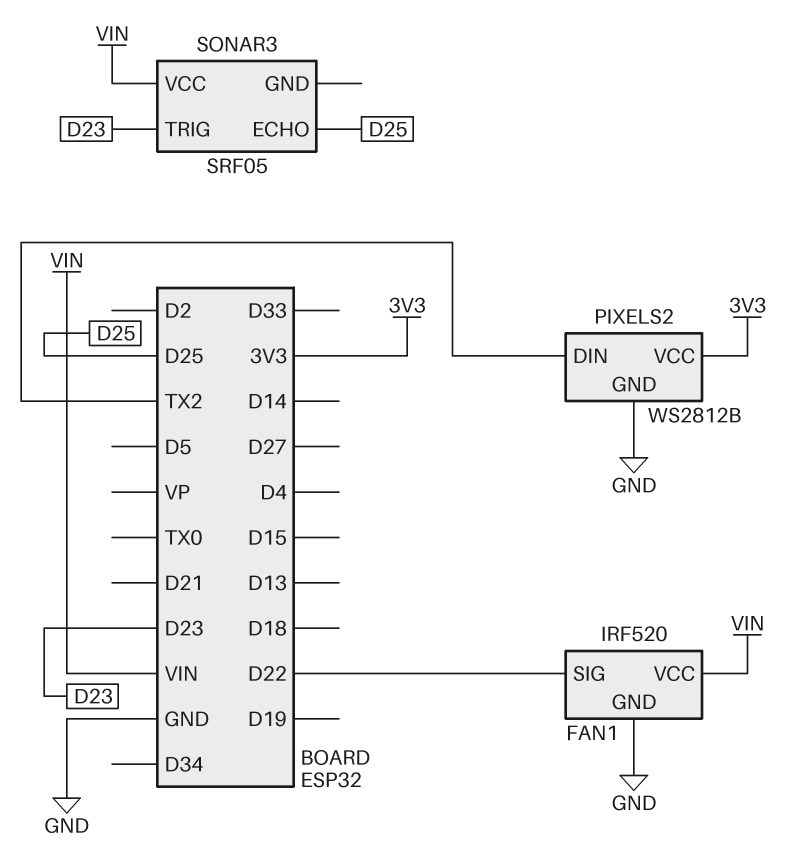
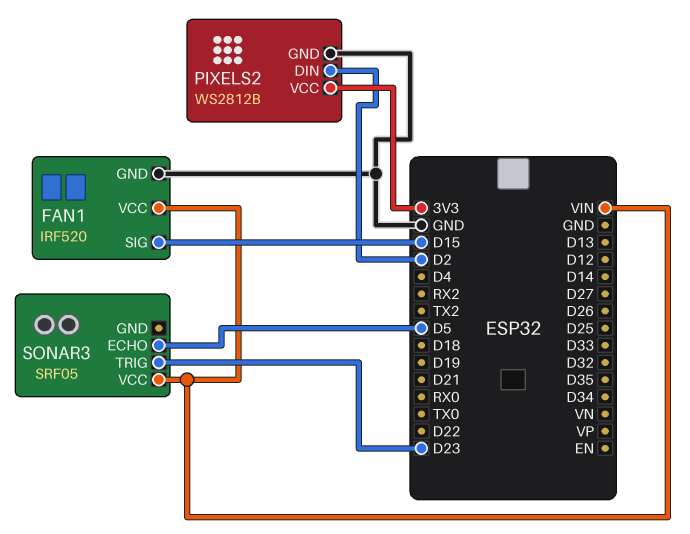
FAN1 pin SIG: D22 -> D15
PIXELS2 pin DIN: TX2 -> D2
SONAR3 pin ECHO: D25 -> D5

